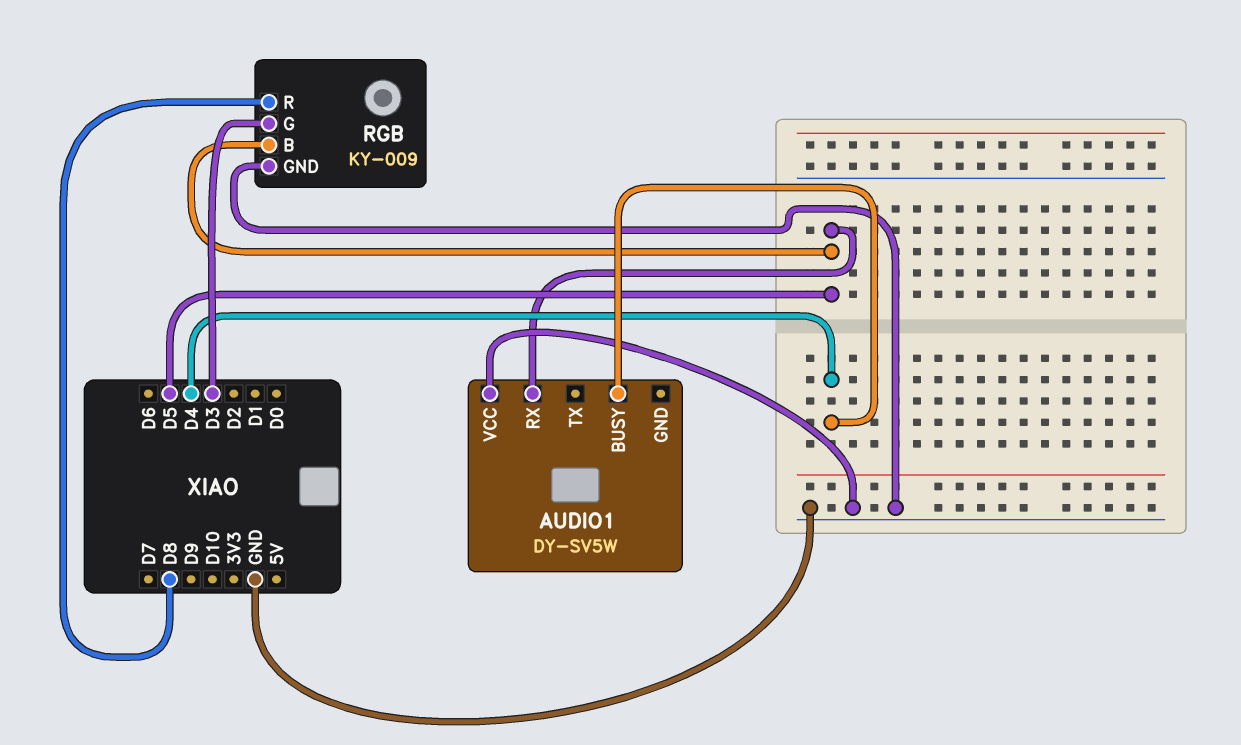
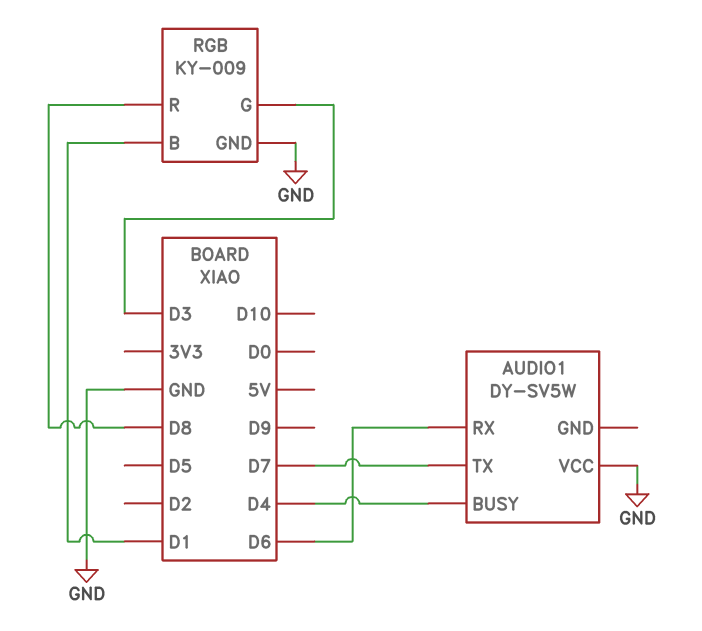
AUDIO1 pin RX: D5 -> D6
AUDIO1 pin TX: none -> D7
RGB pin B: D5 -> D1

